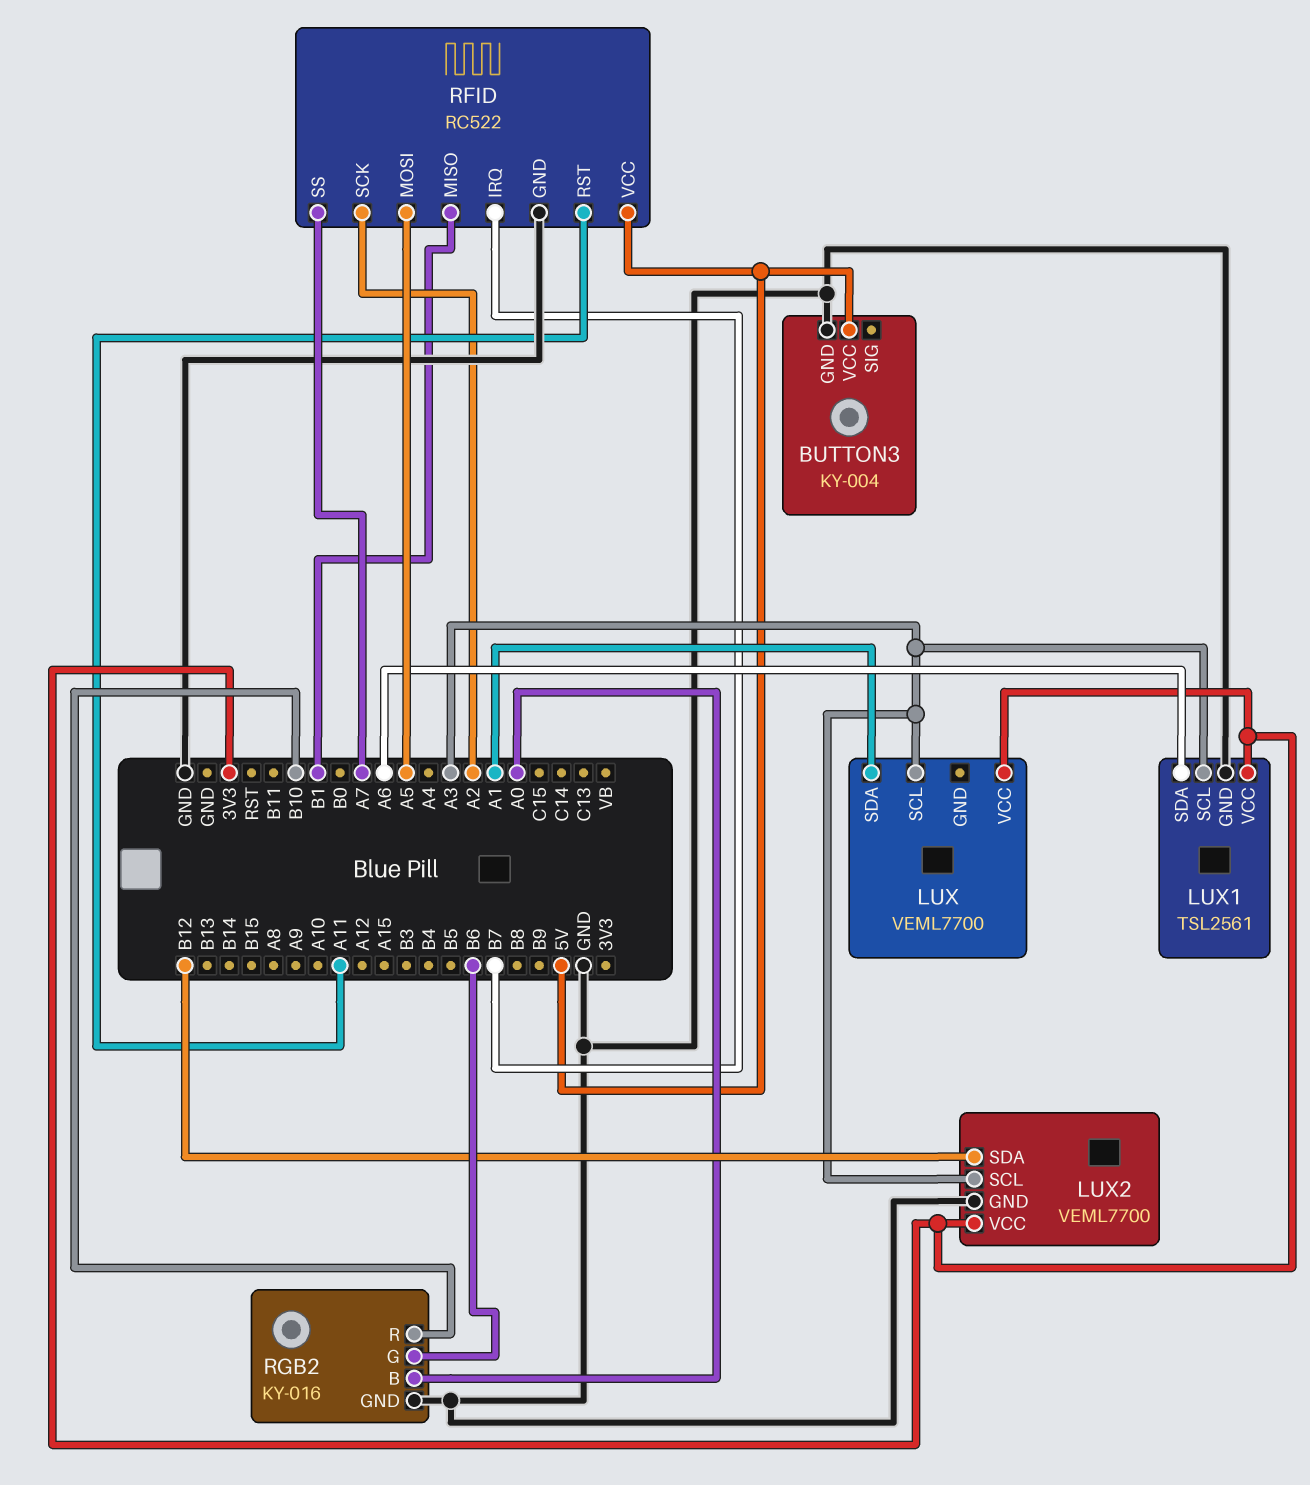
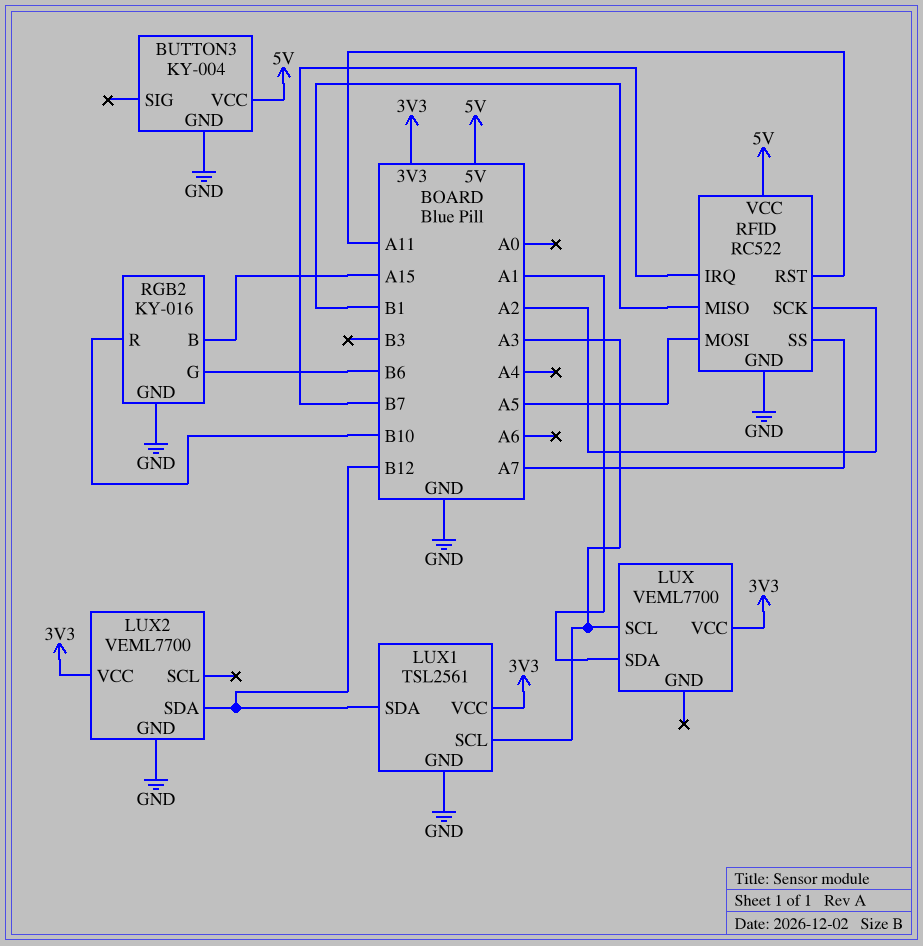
LUX1 pin SDA: A6 -> B12
LUX2 pin SCL: A3 -> none
RGB2 pin B: A0 -> A15

